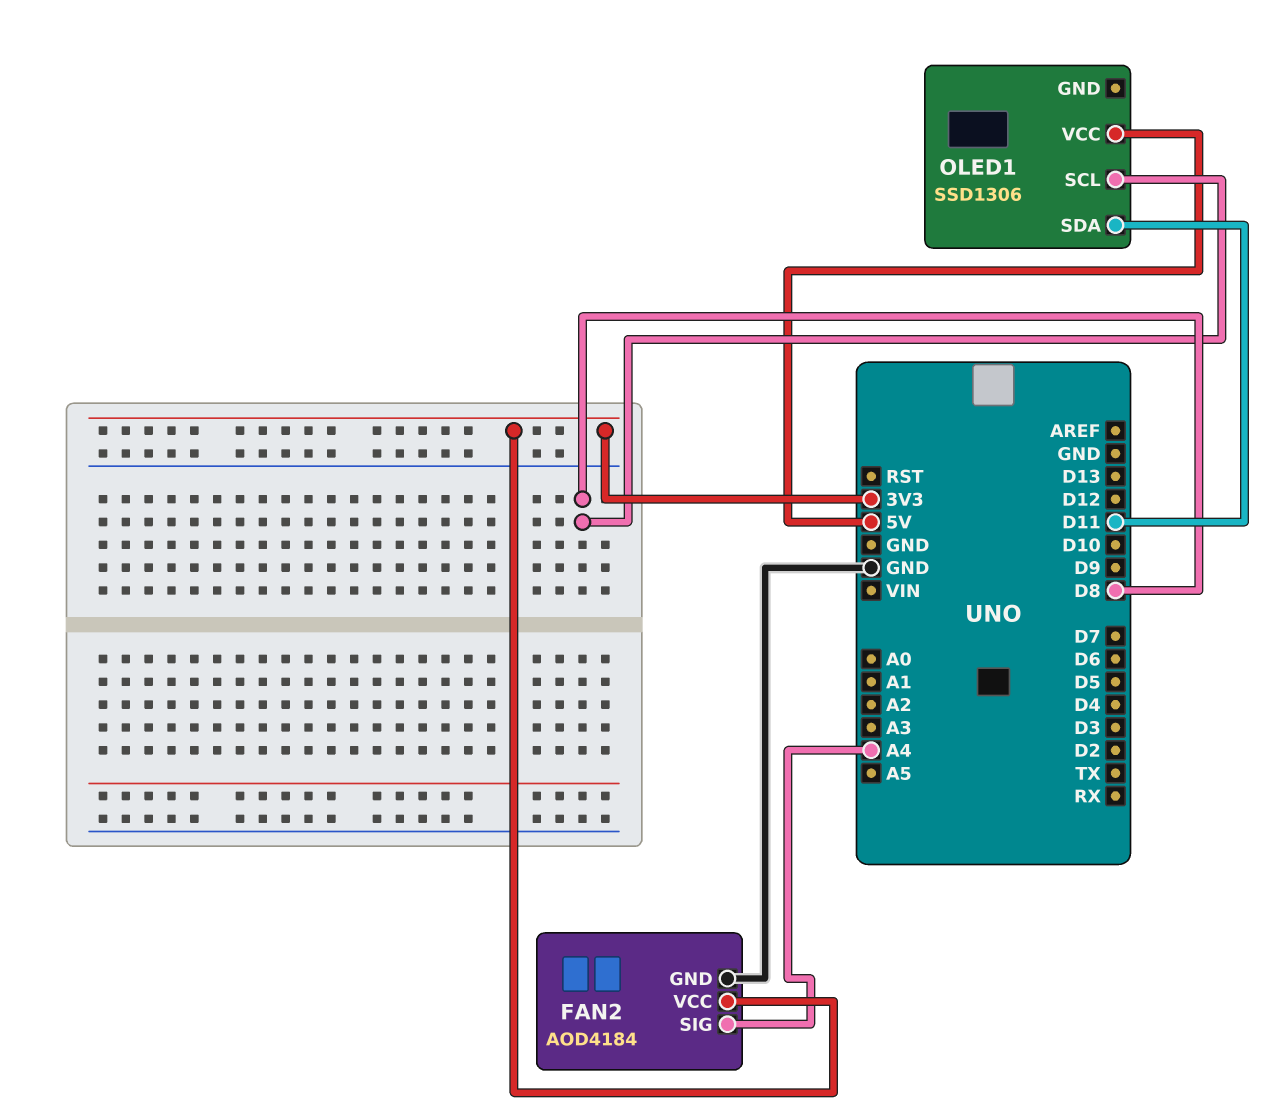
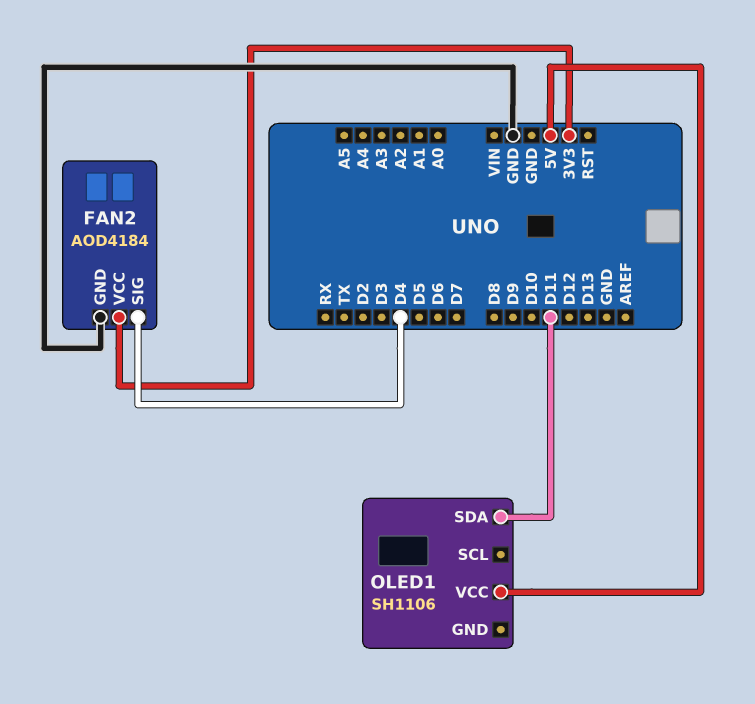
FAN2 pin SIG: A4 -> D4
OLED1: SSD1306 -> SH1106
OLED1 pin SCL: D8 -> none

